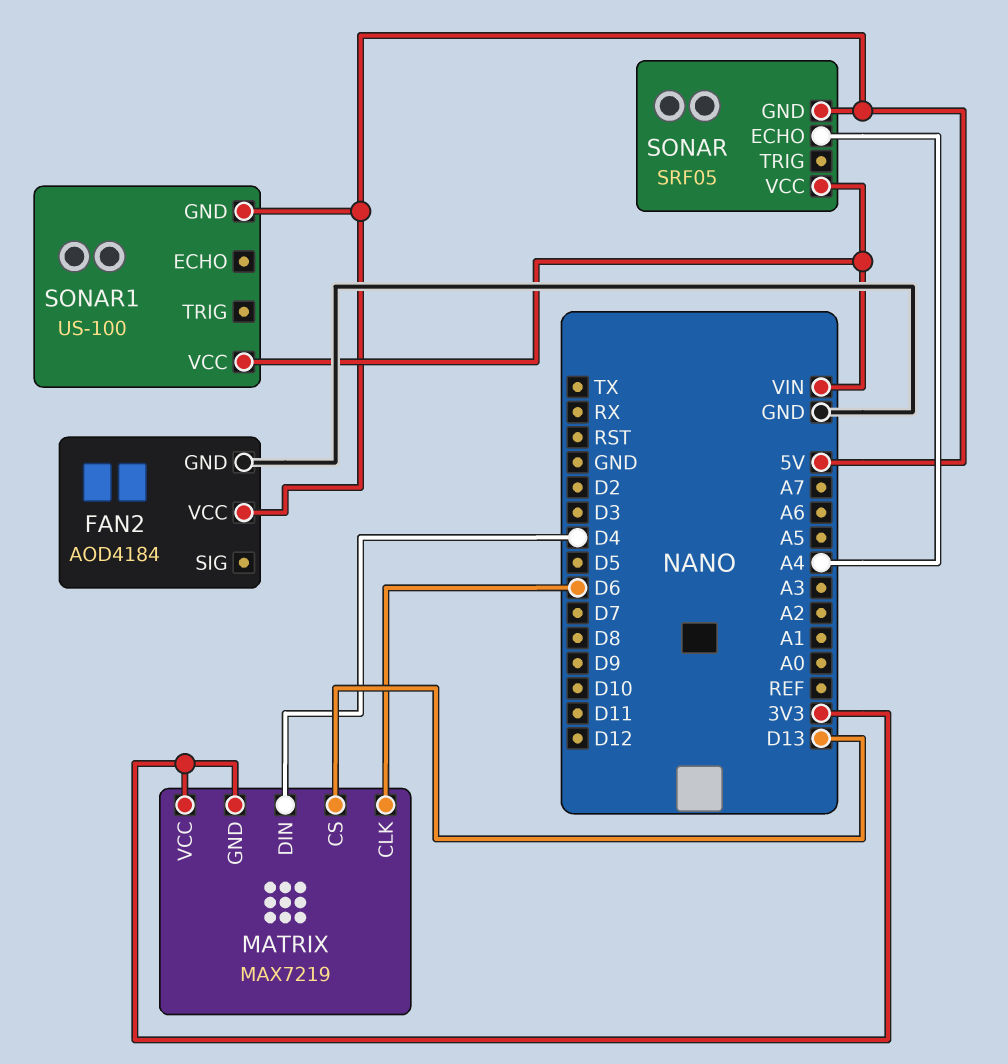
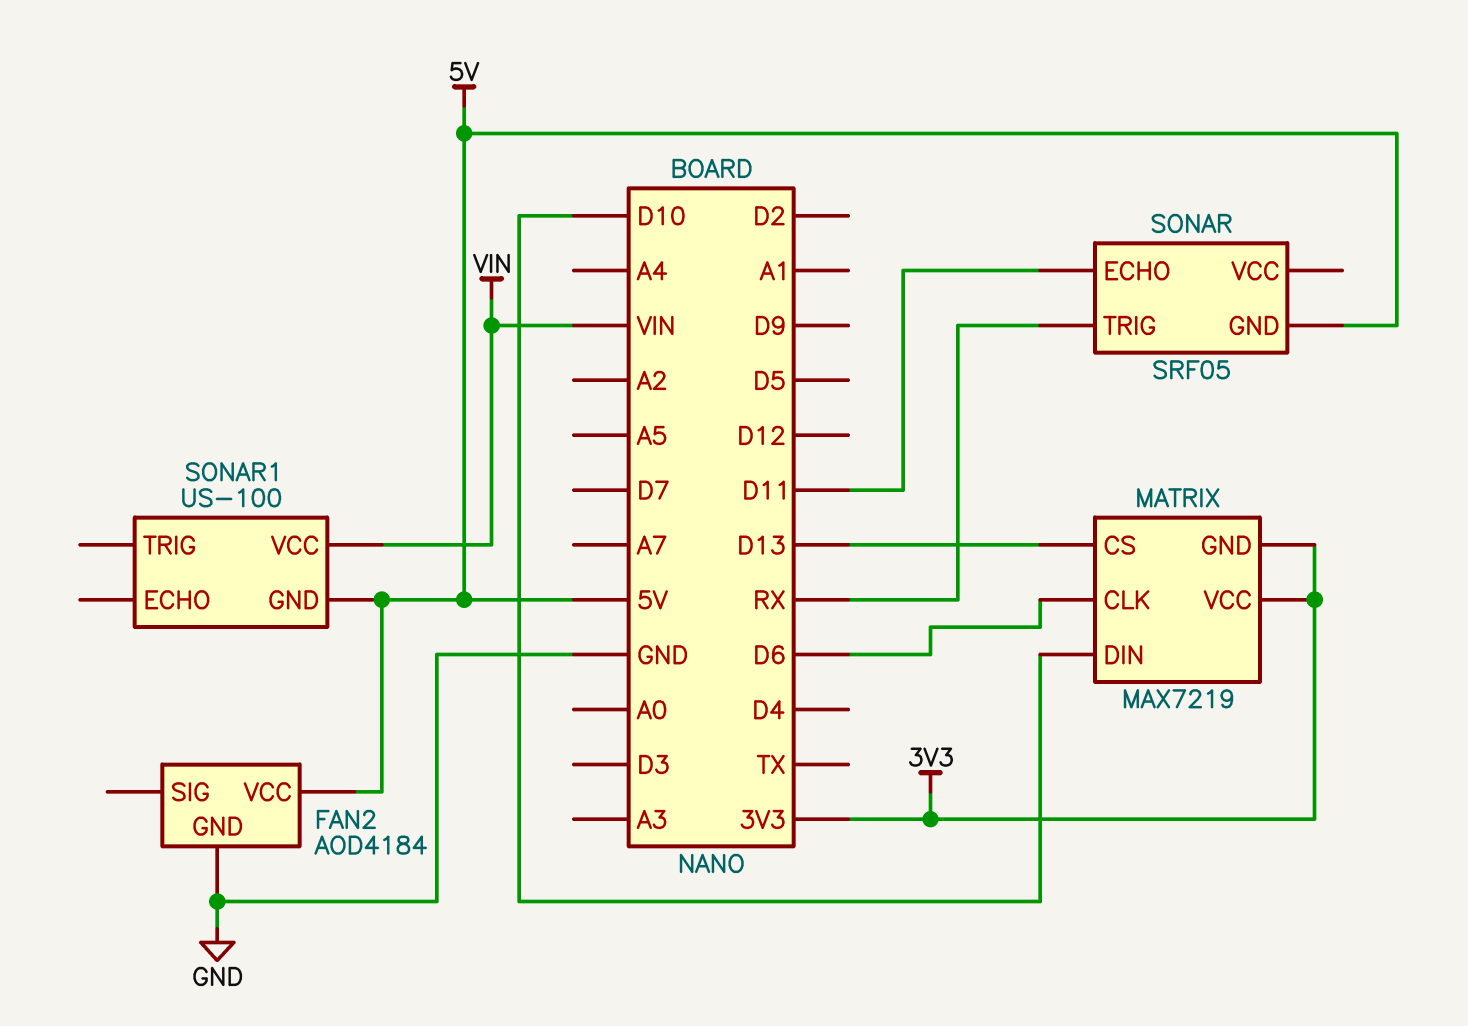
MATRIX pin DIN: D4 -> D10
SONAR pin ECHO: A4 -> D11
SONAR pin TRIG: none -> RX
SONAR pin VCC: VIN -> none

